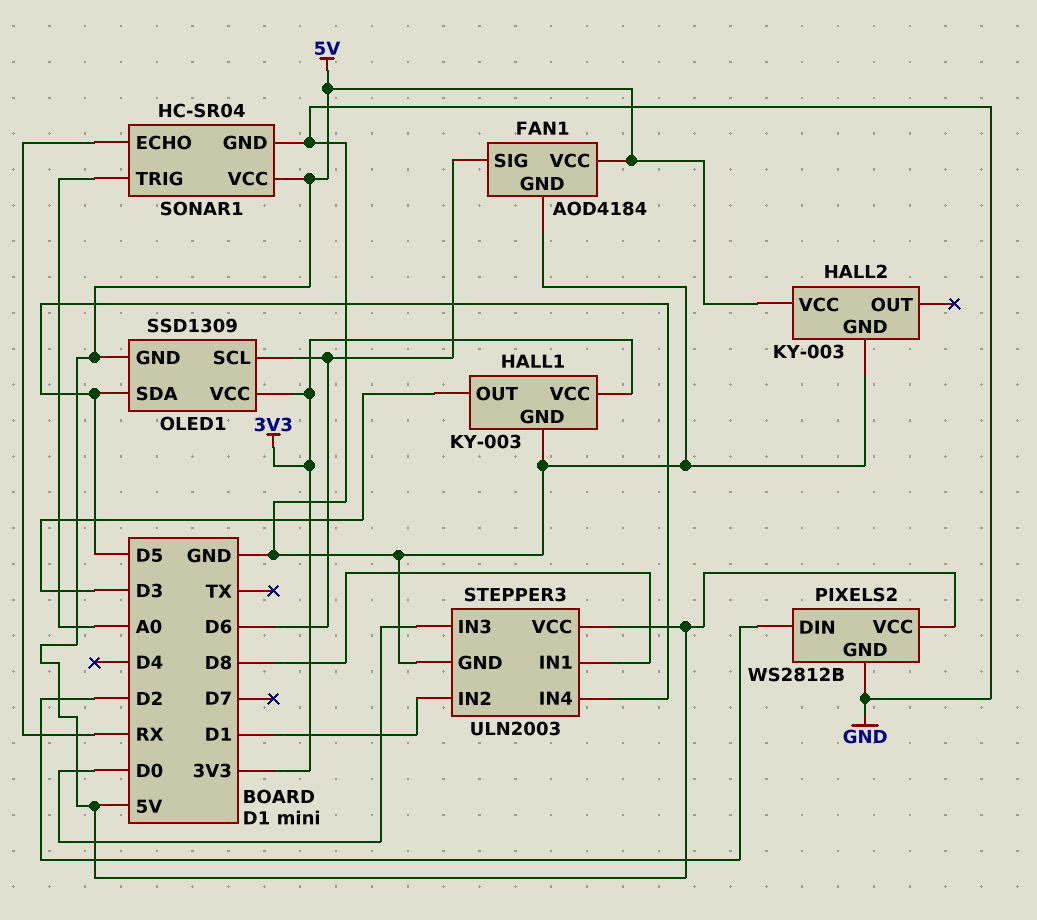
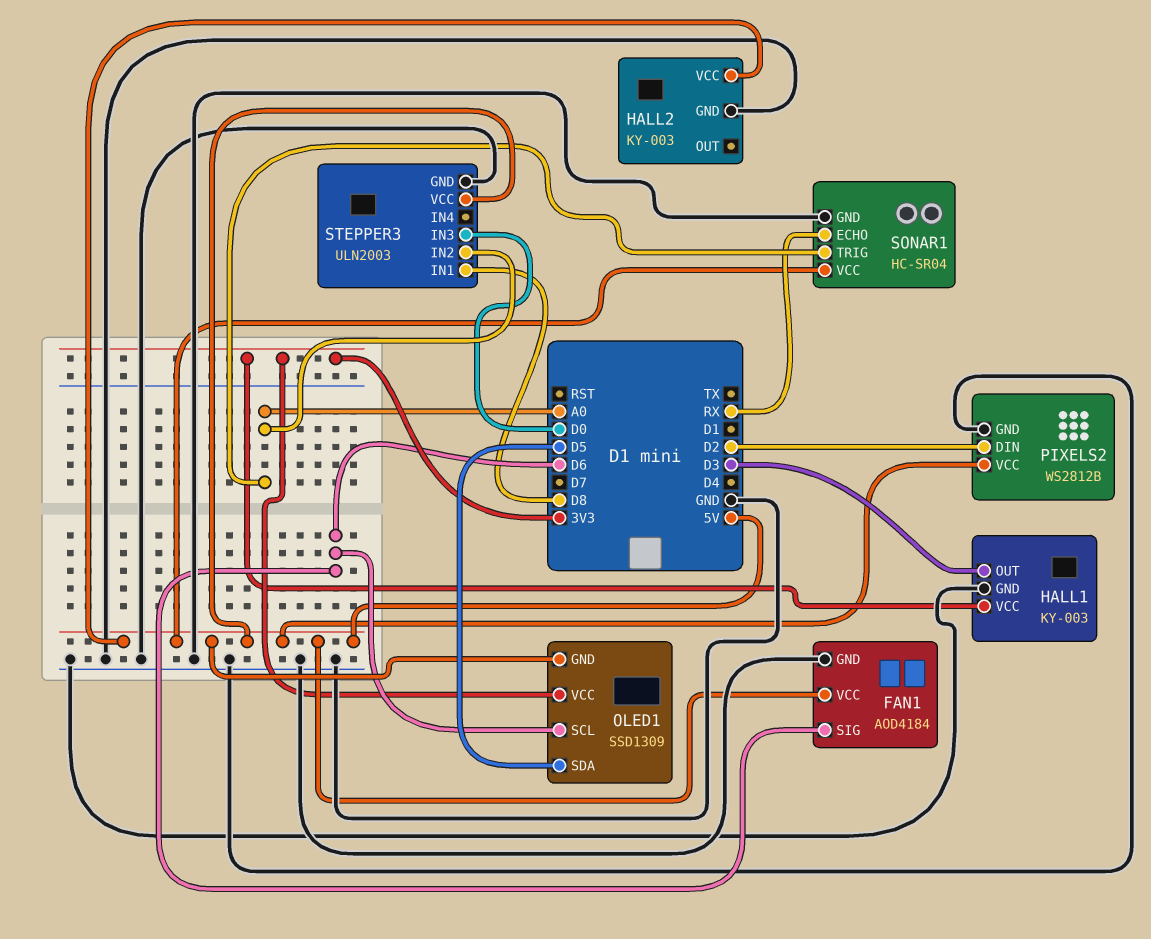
STEPPER3 pin IN2: D1 -> A0
STEPPER3 pin IN4: D5 -> none

